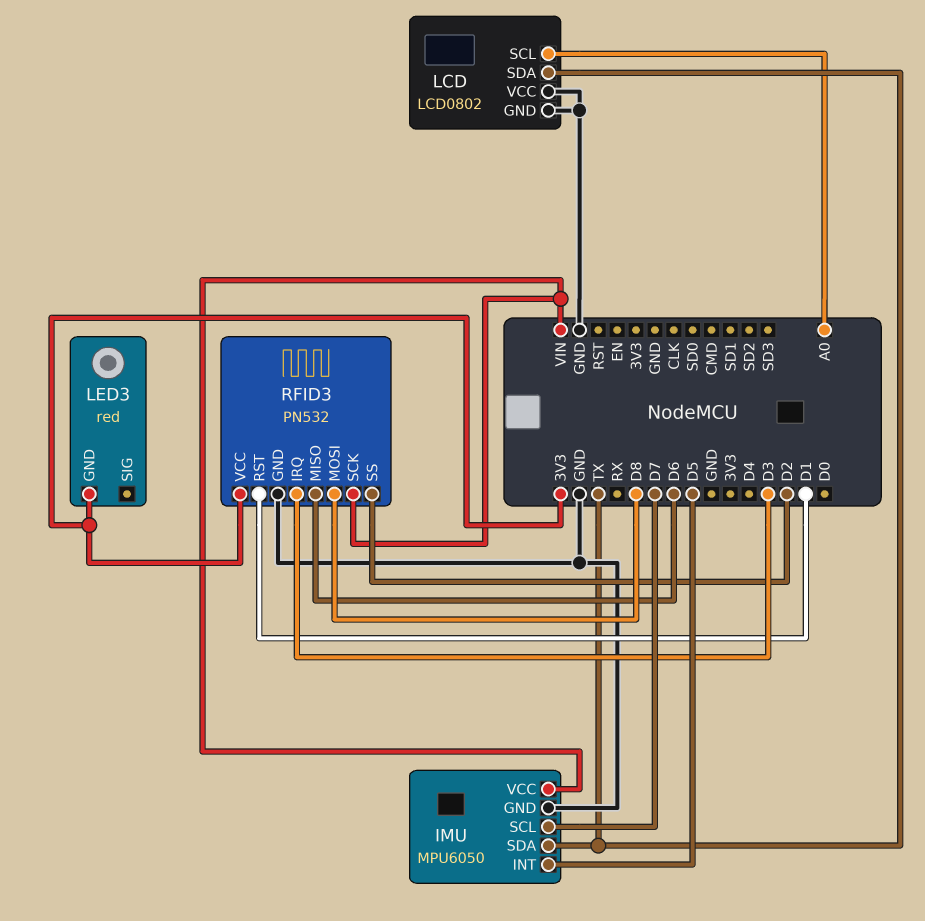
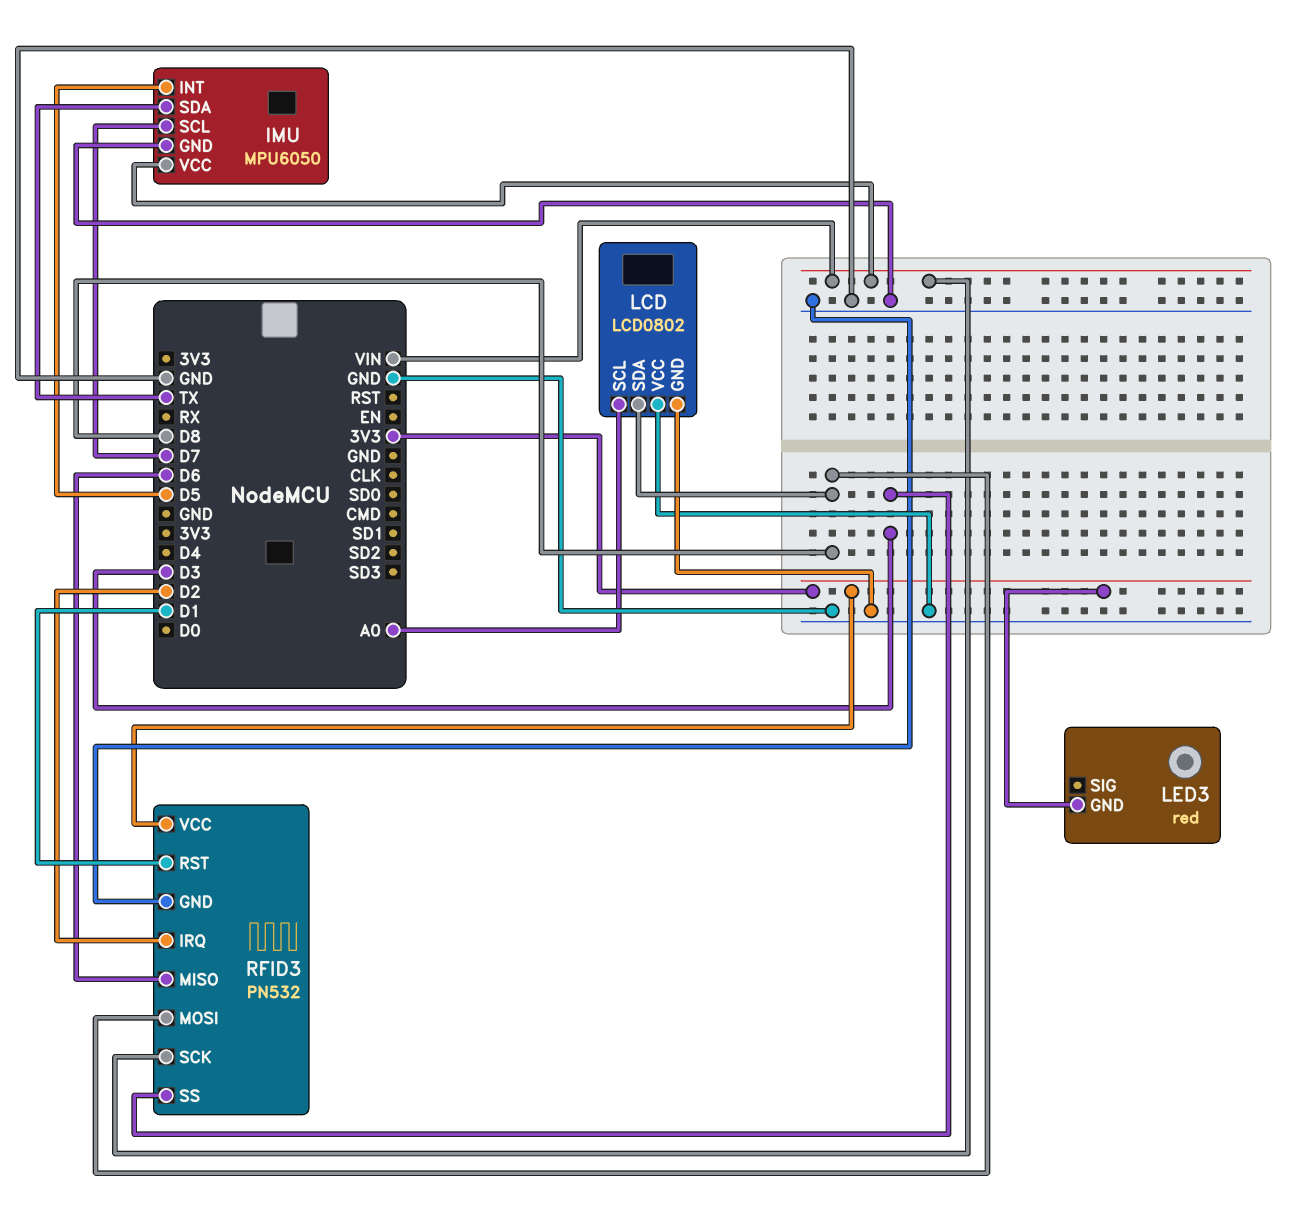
LCD pin SDA: TX -> D8
RFID3 pin IRQ: D3 -> D2
RFID3 pin SS: D2 -> D3

